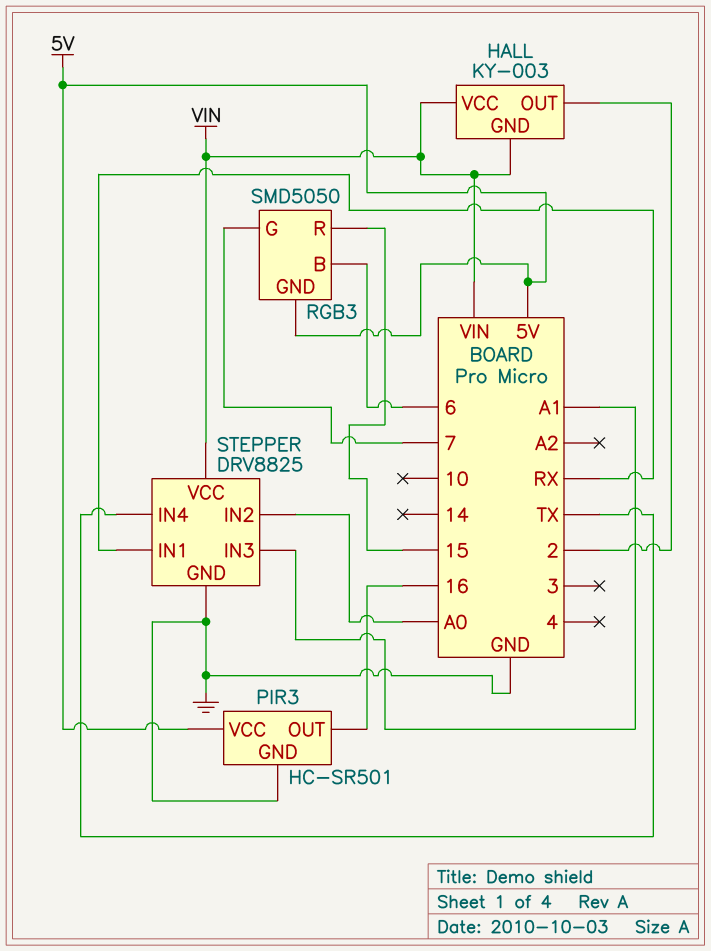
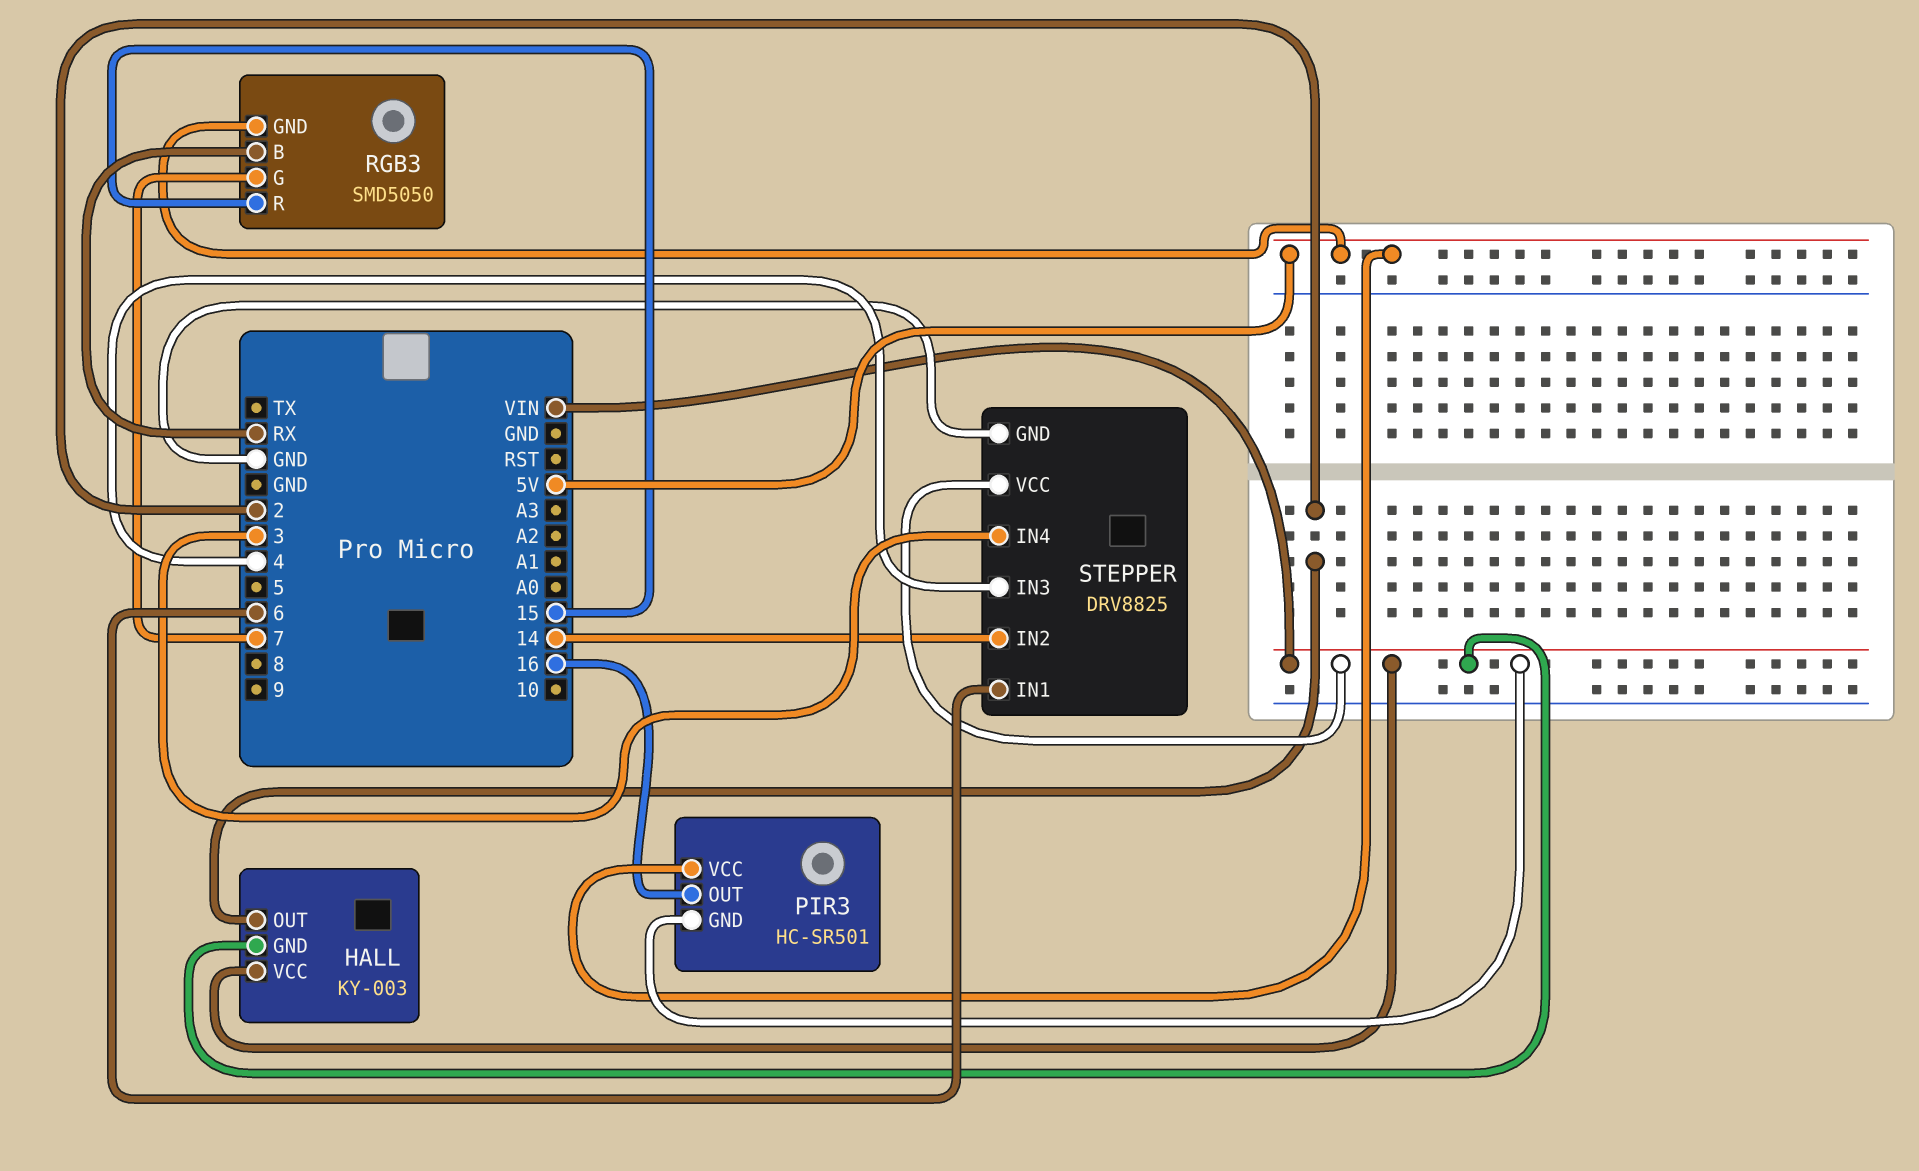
PIR3 pin GND: GND -> VIN
RGB3 pin B: 6 -> RX
STEPPER pin IN1: RX -> 6
STEPPER pin IN2: A0 -> 14
STEPPER pin IN3: A1 -> 4
STEPPER pin IN4: TX -> 3

